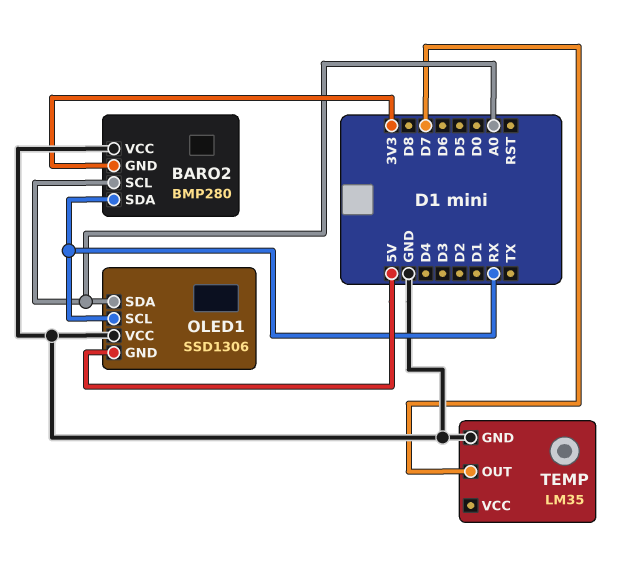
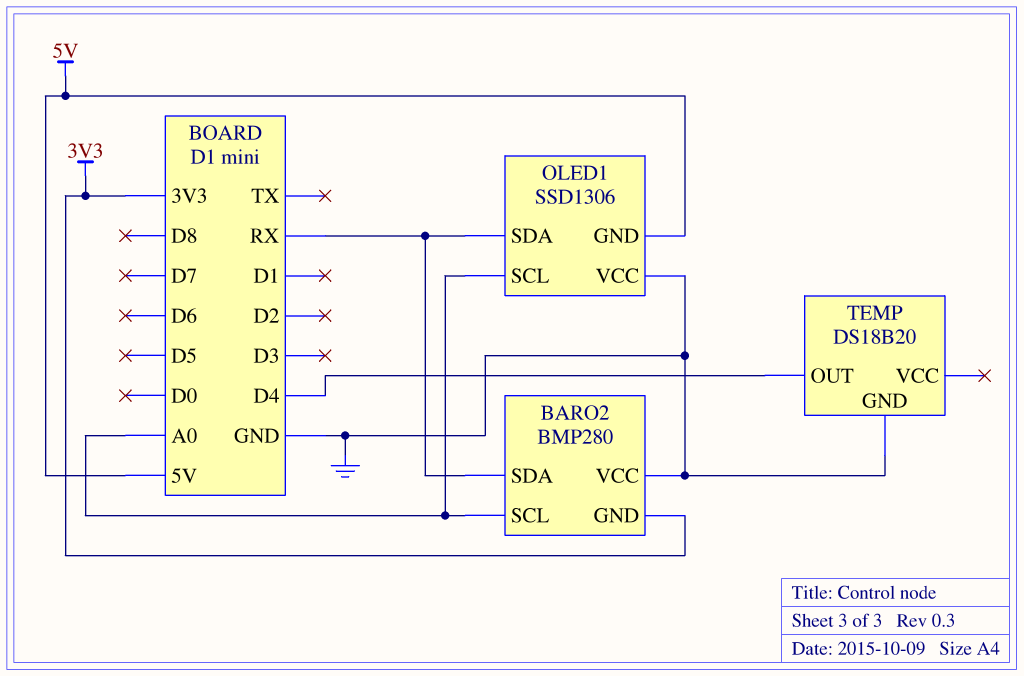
OLED1 pin SCL: RX -> A0
OLED1 pin SDA: A0 -> RX
TEMP: LM35 -> DS18B20
TEMP pin OUT: D7 -> D4

